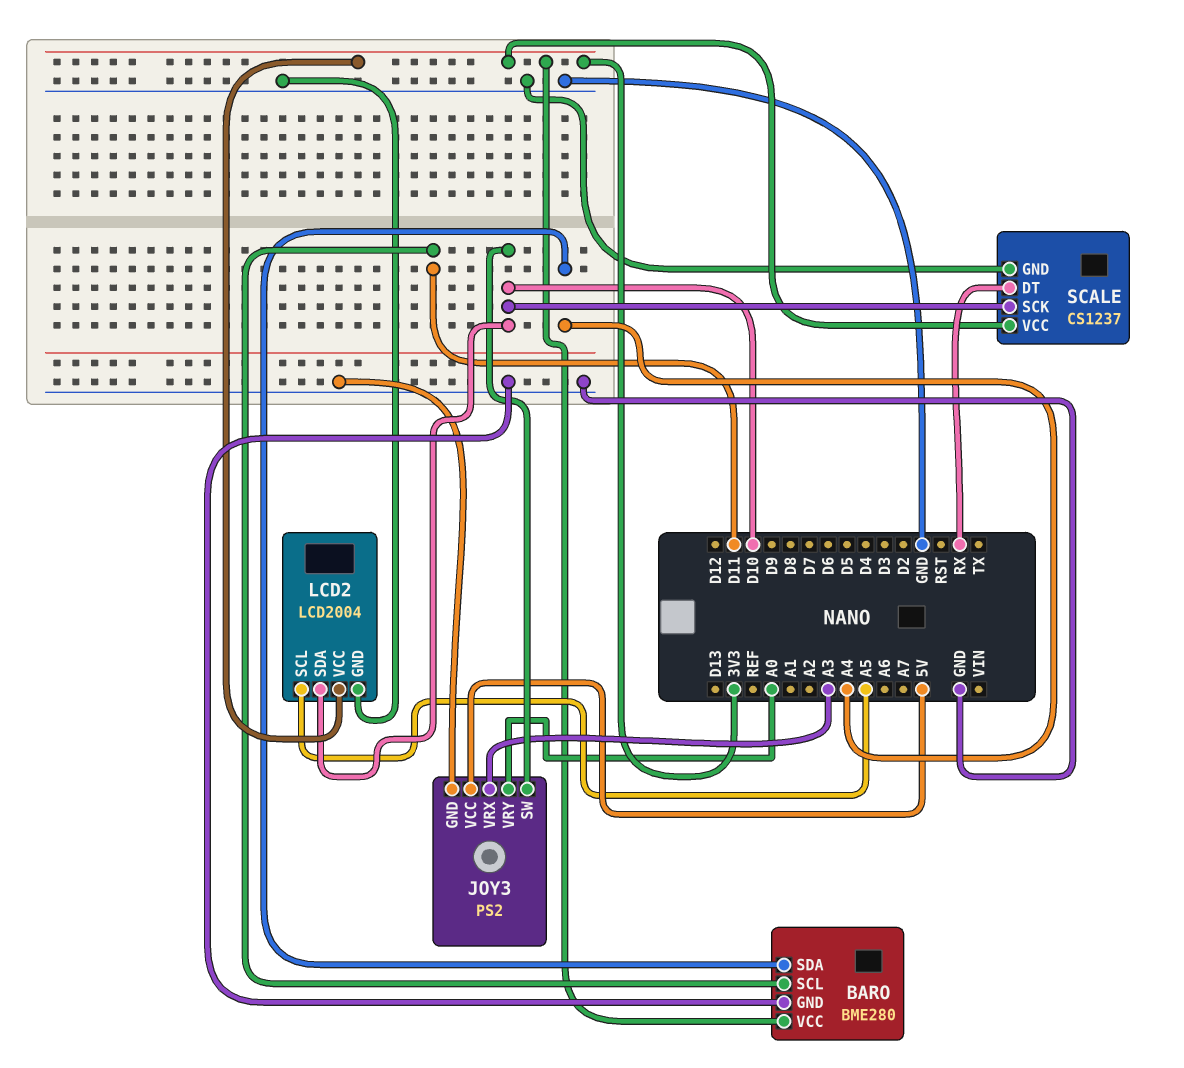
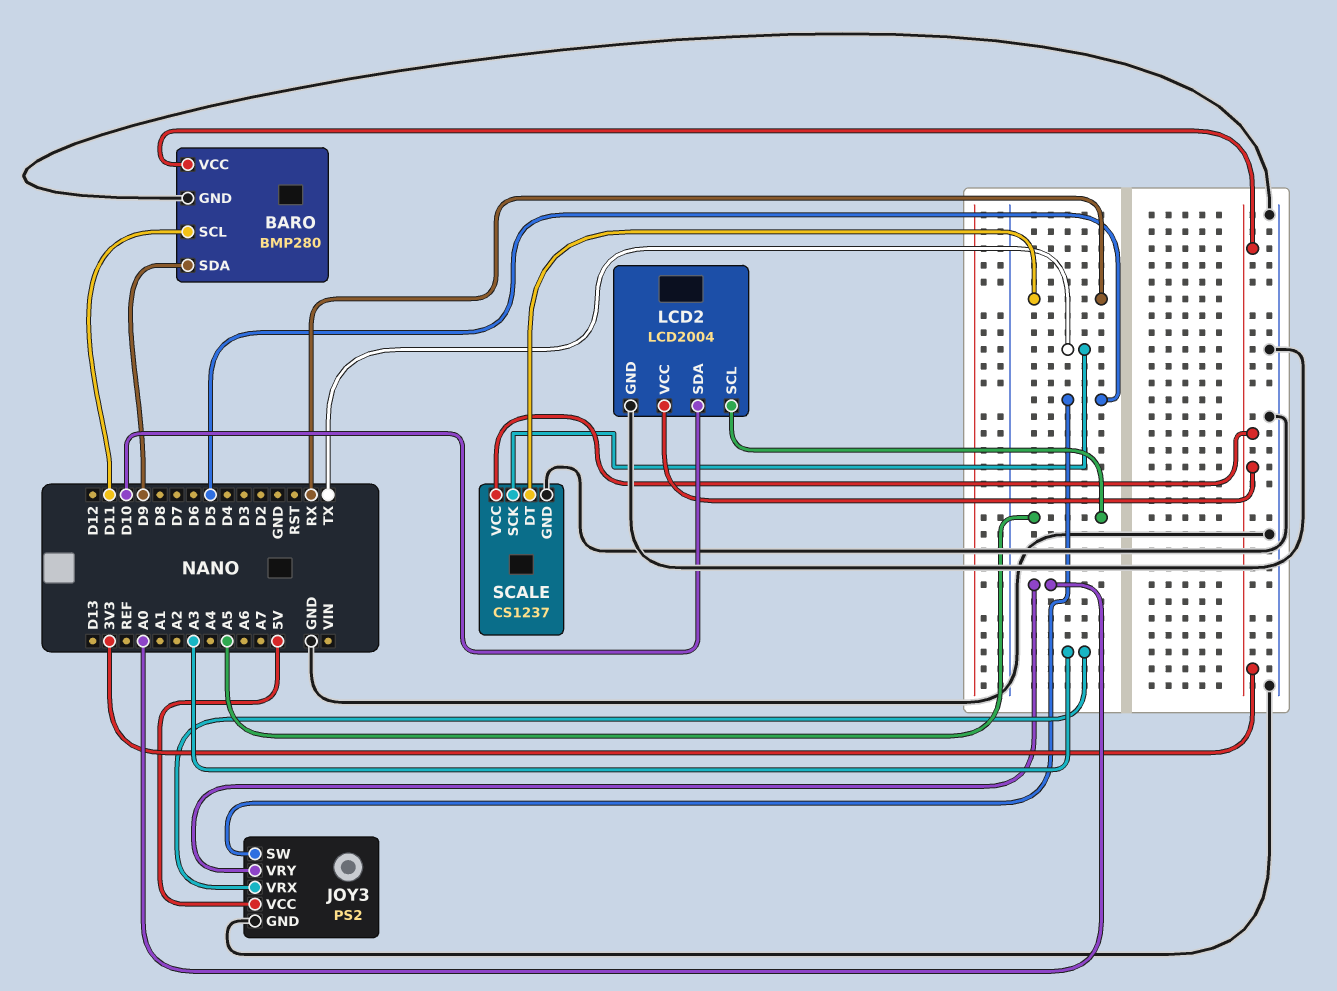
BARO: BME280 -> BMP280
BARO pin SDA: A4 -> D9
JOY3 pin SW: D10 -> D5
SCALE pin SCK: D10 -> TX

